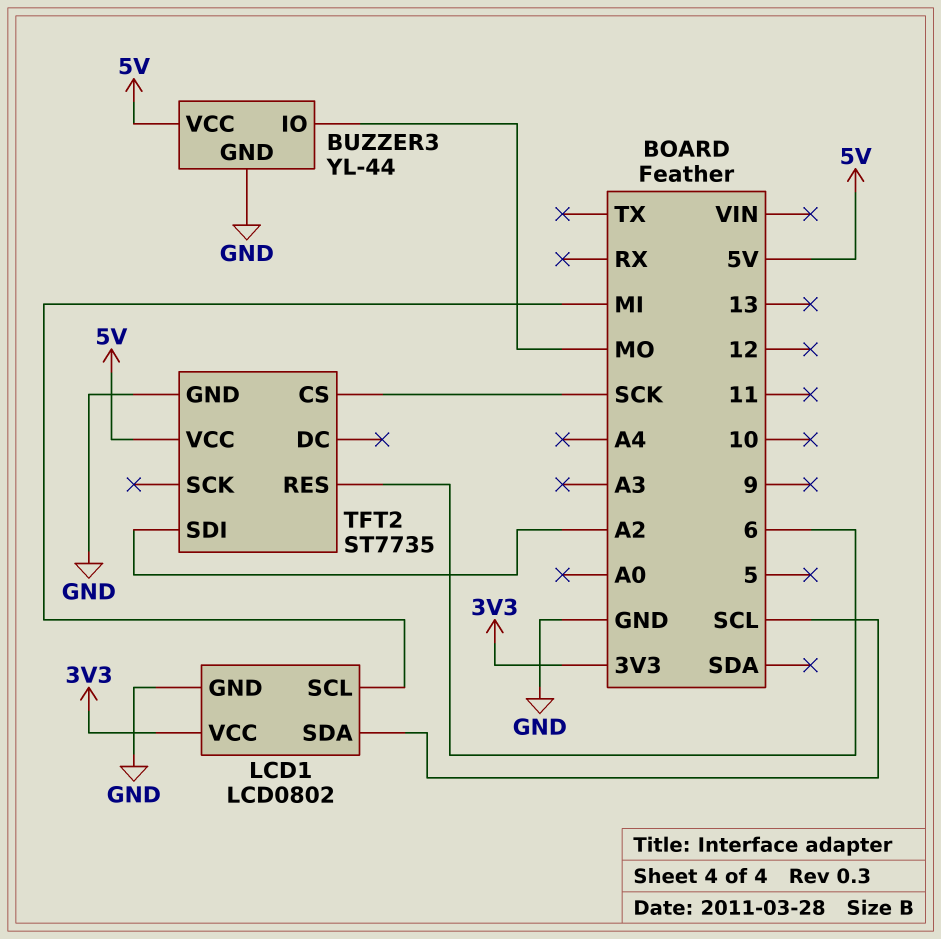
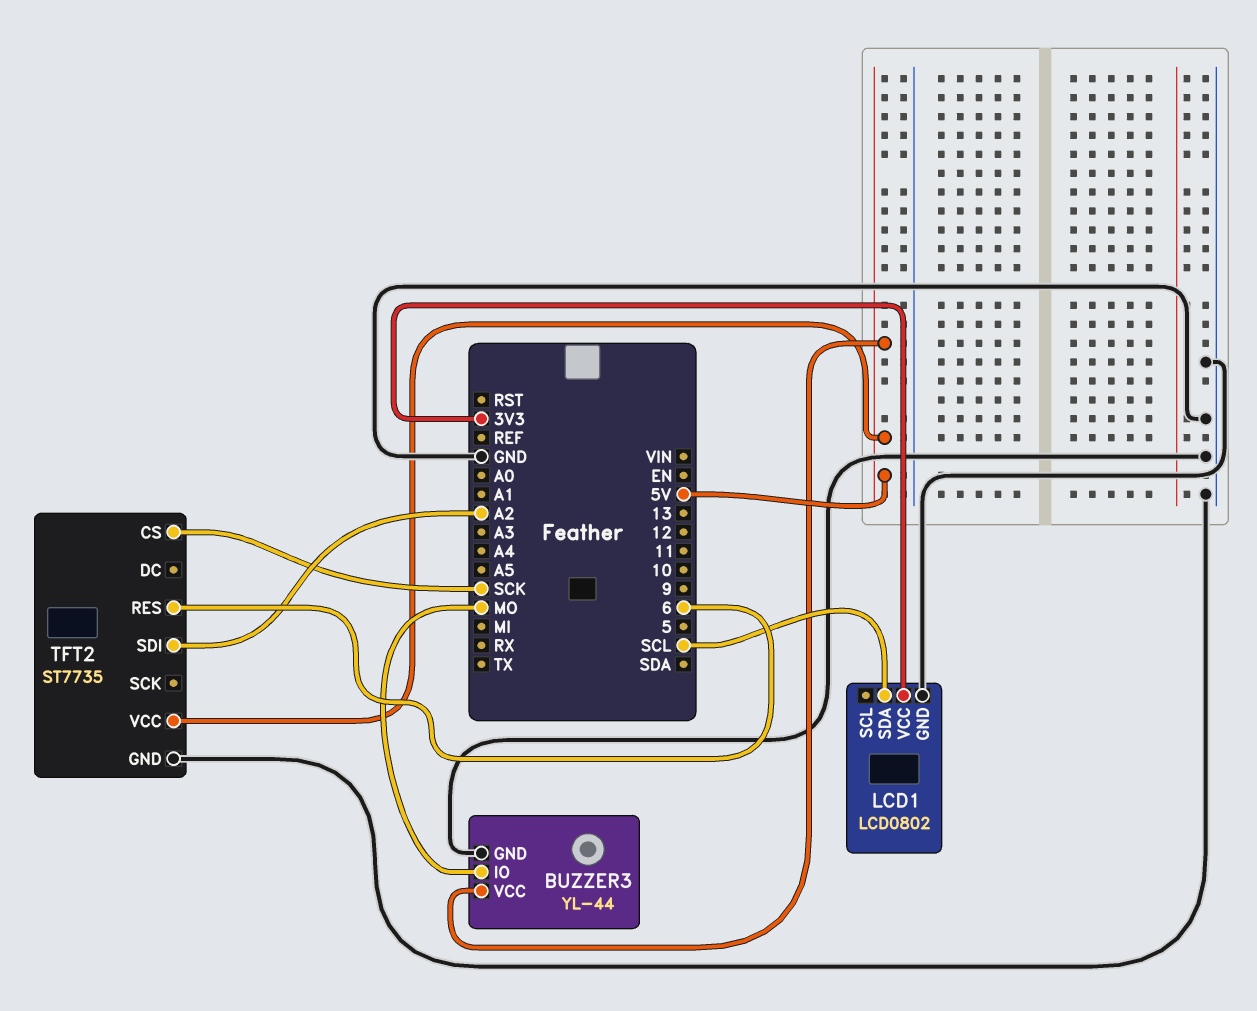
LCD1 pin SCL: MI -> none

